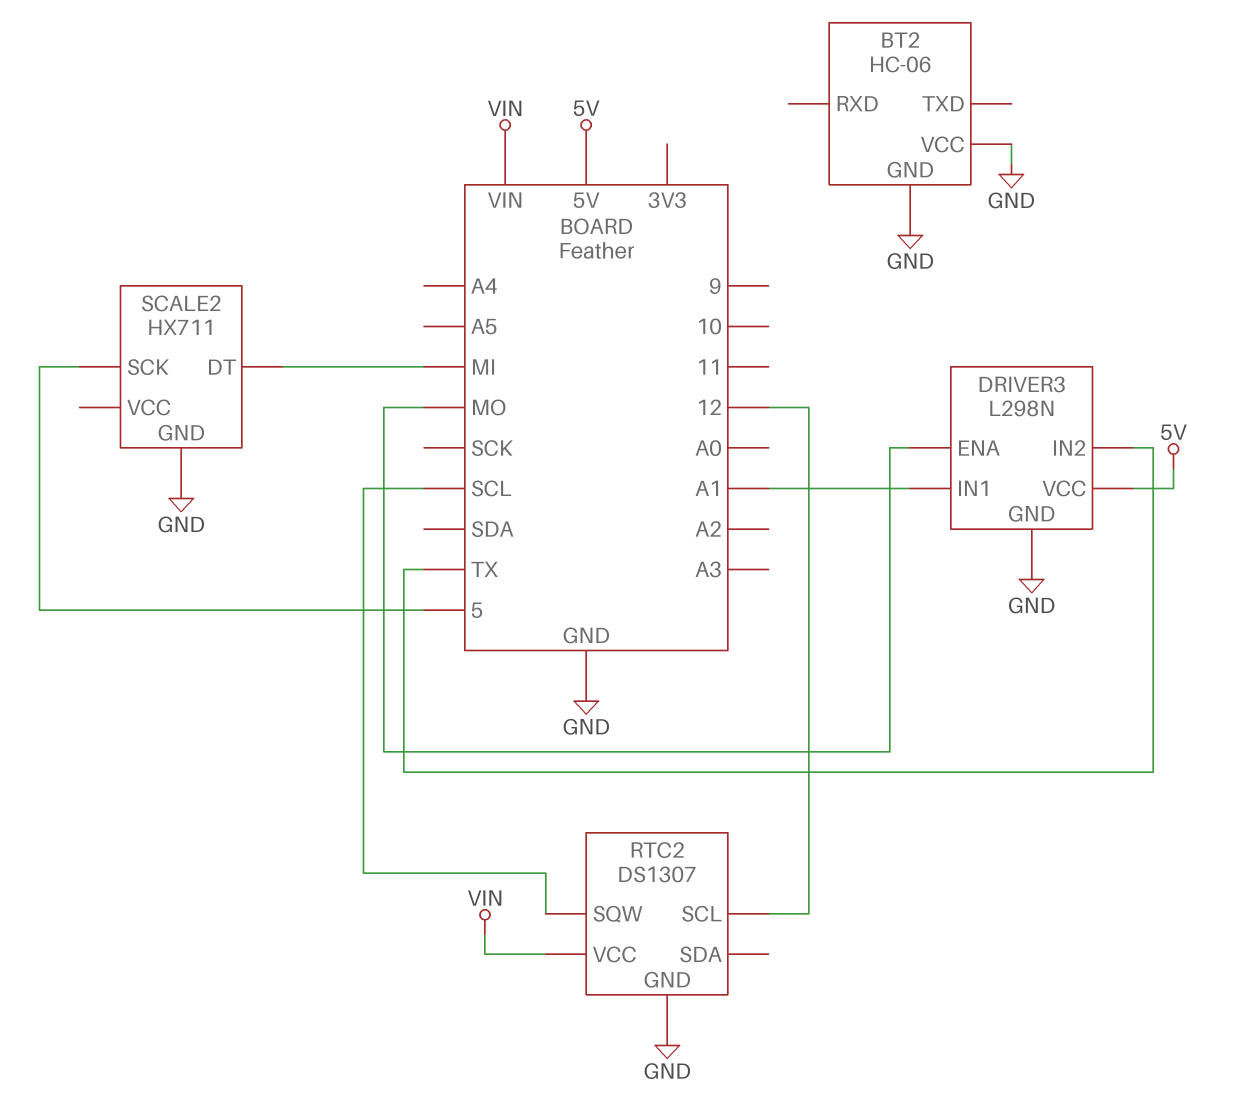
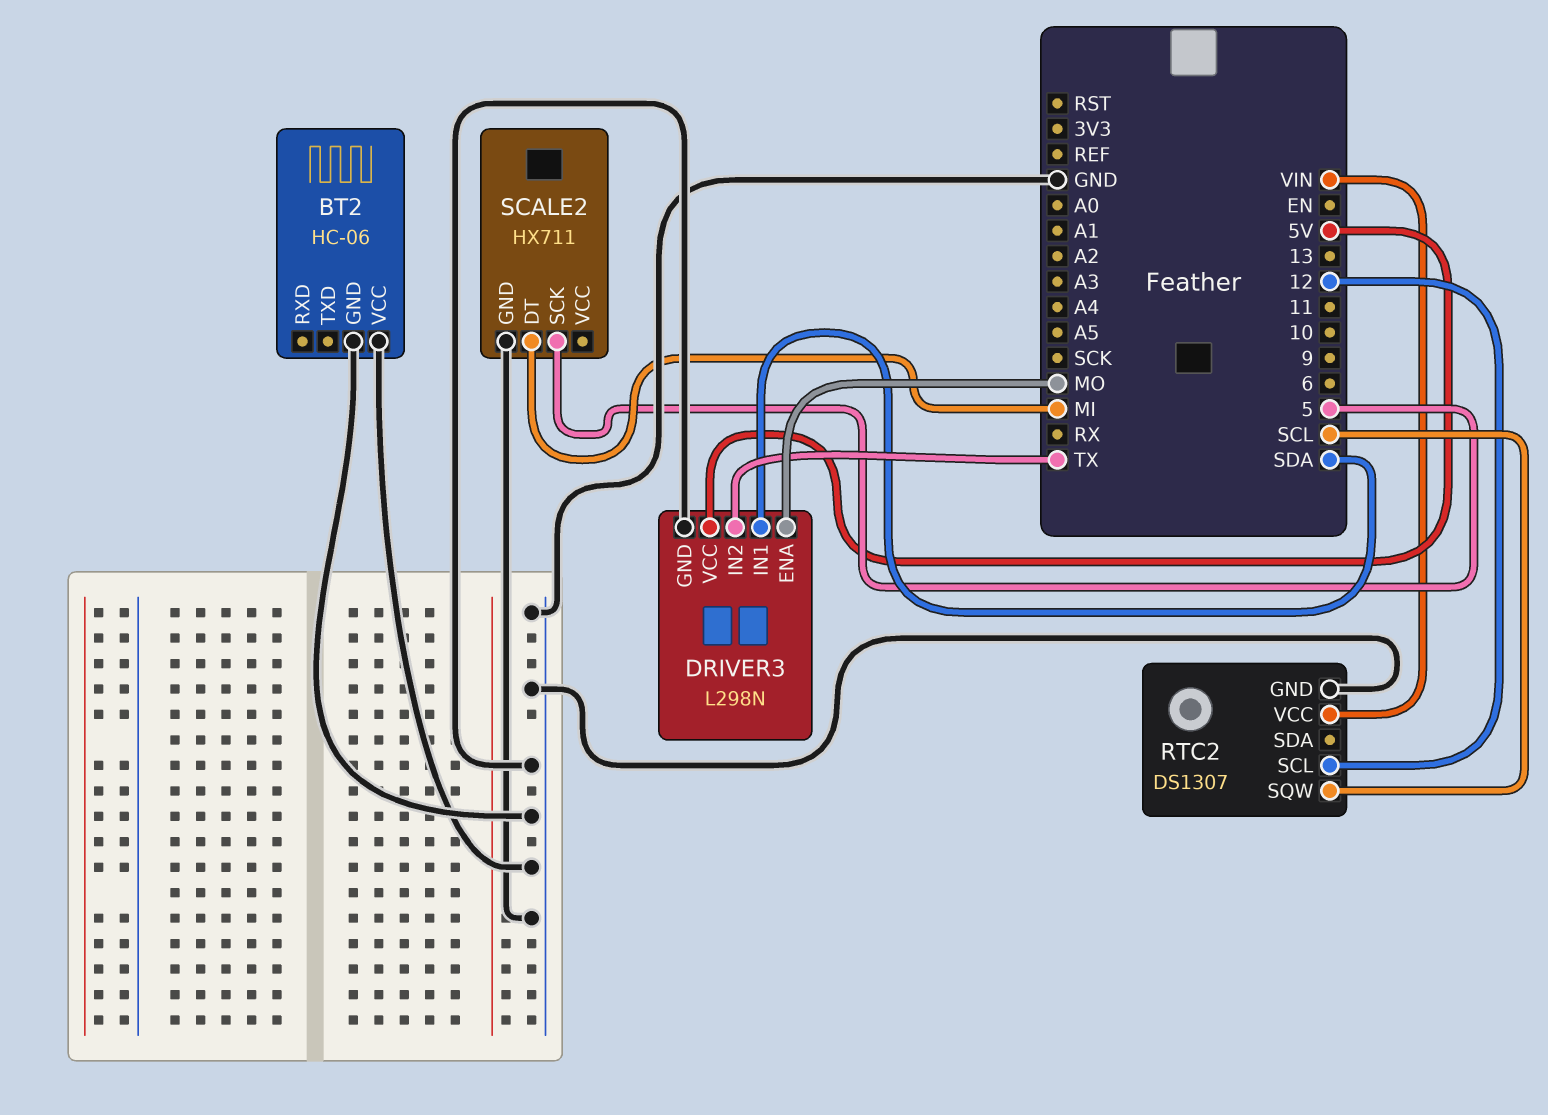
DRIVER3 pin IN1: A1 -> SDA

